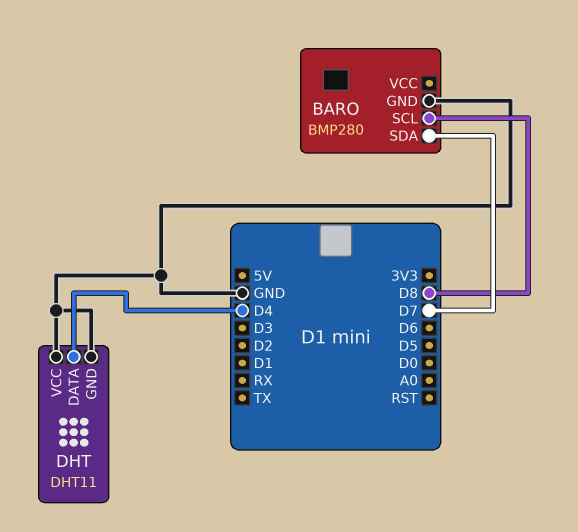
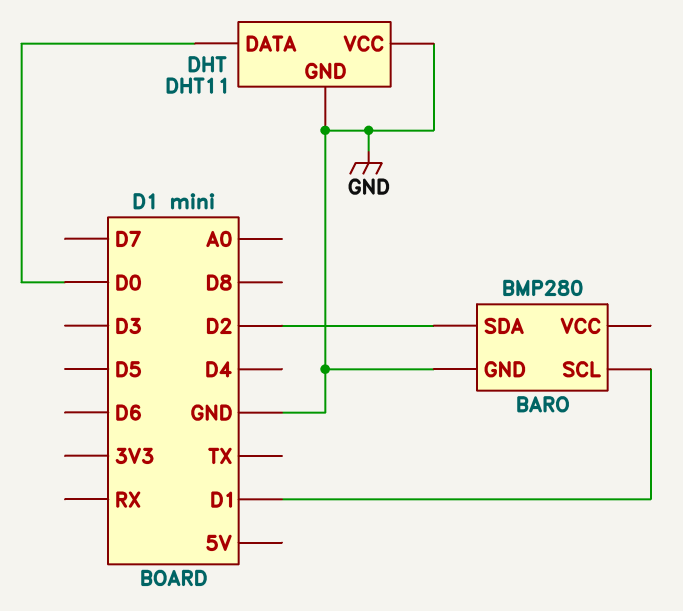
BARO pin SCL: D8 -> D1
BARO pin SDA: D7 -> D2
DHT pin DATA: D4 -> D0

